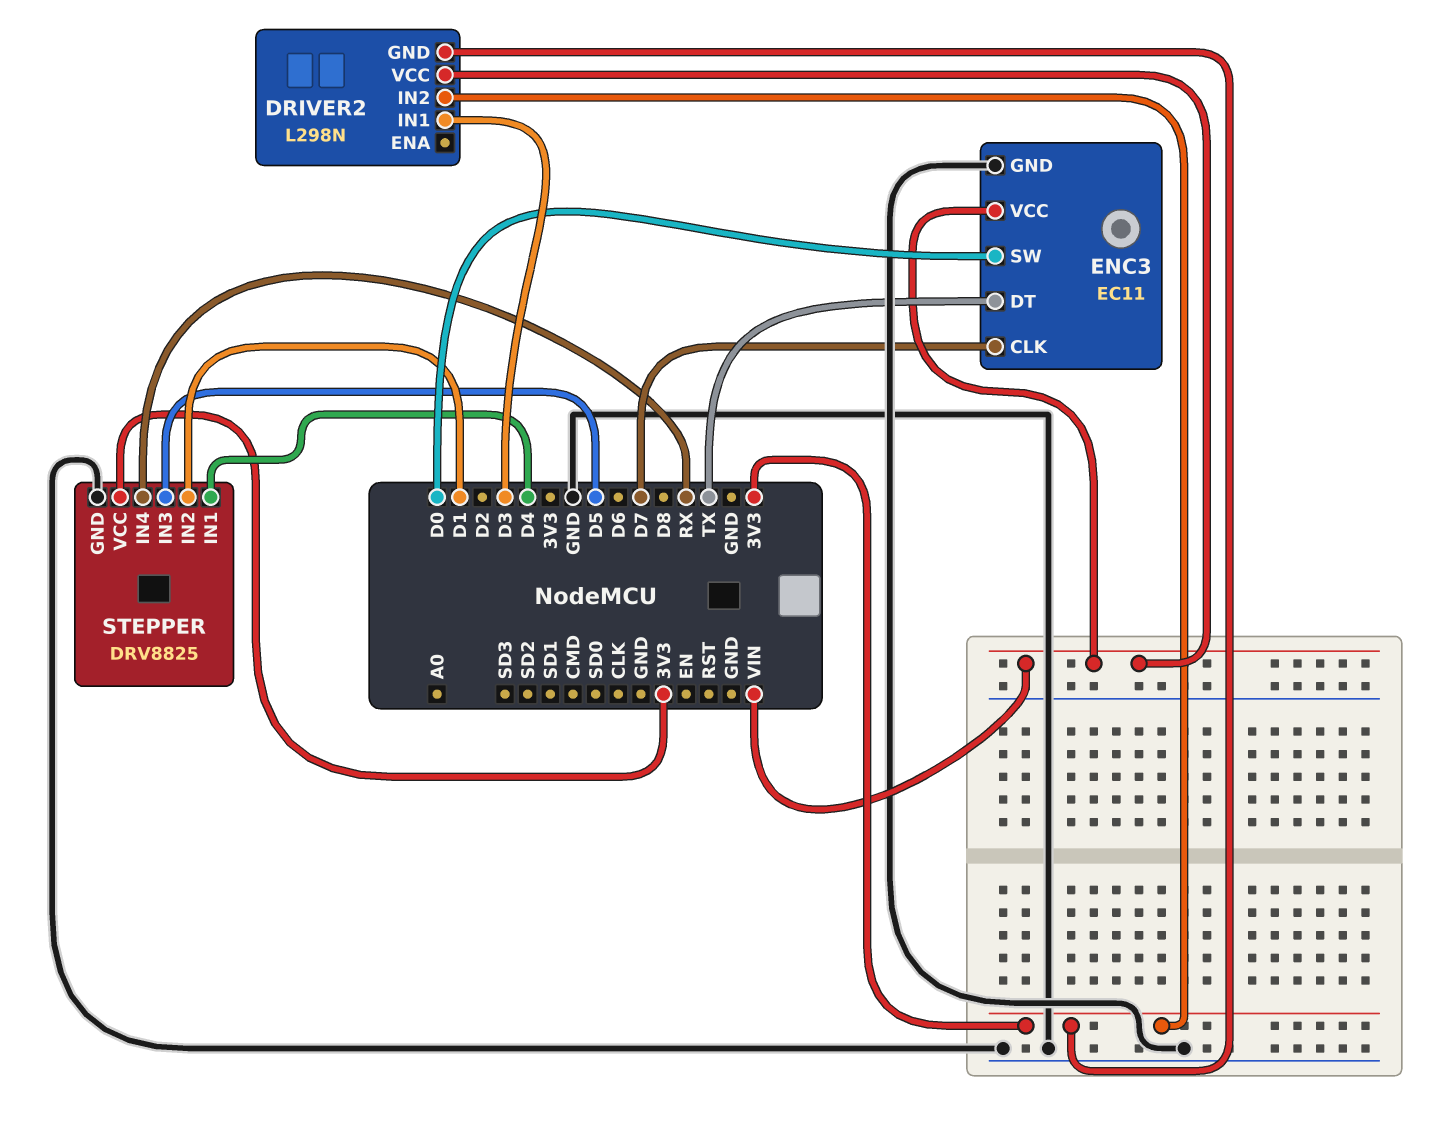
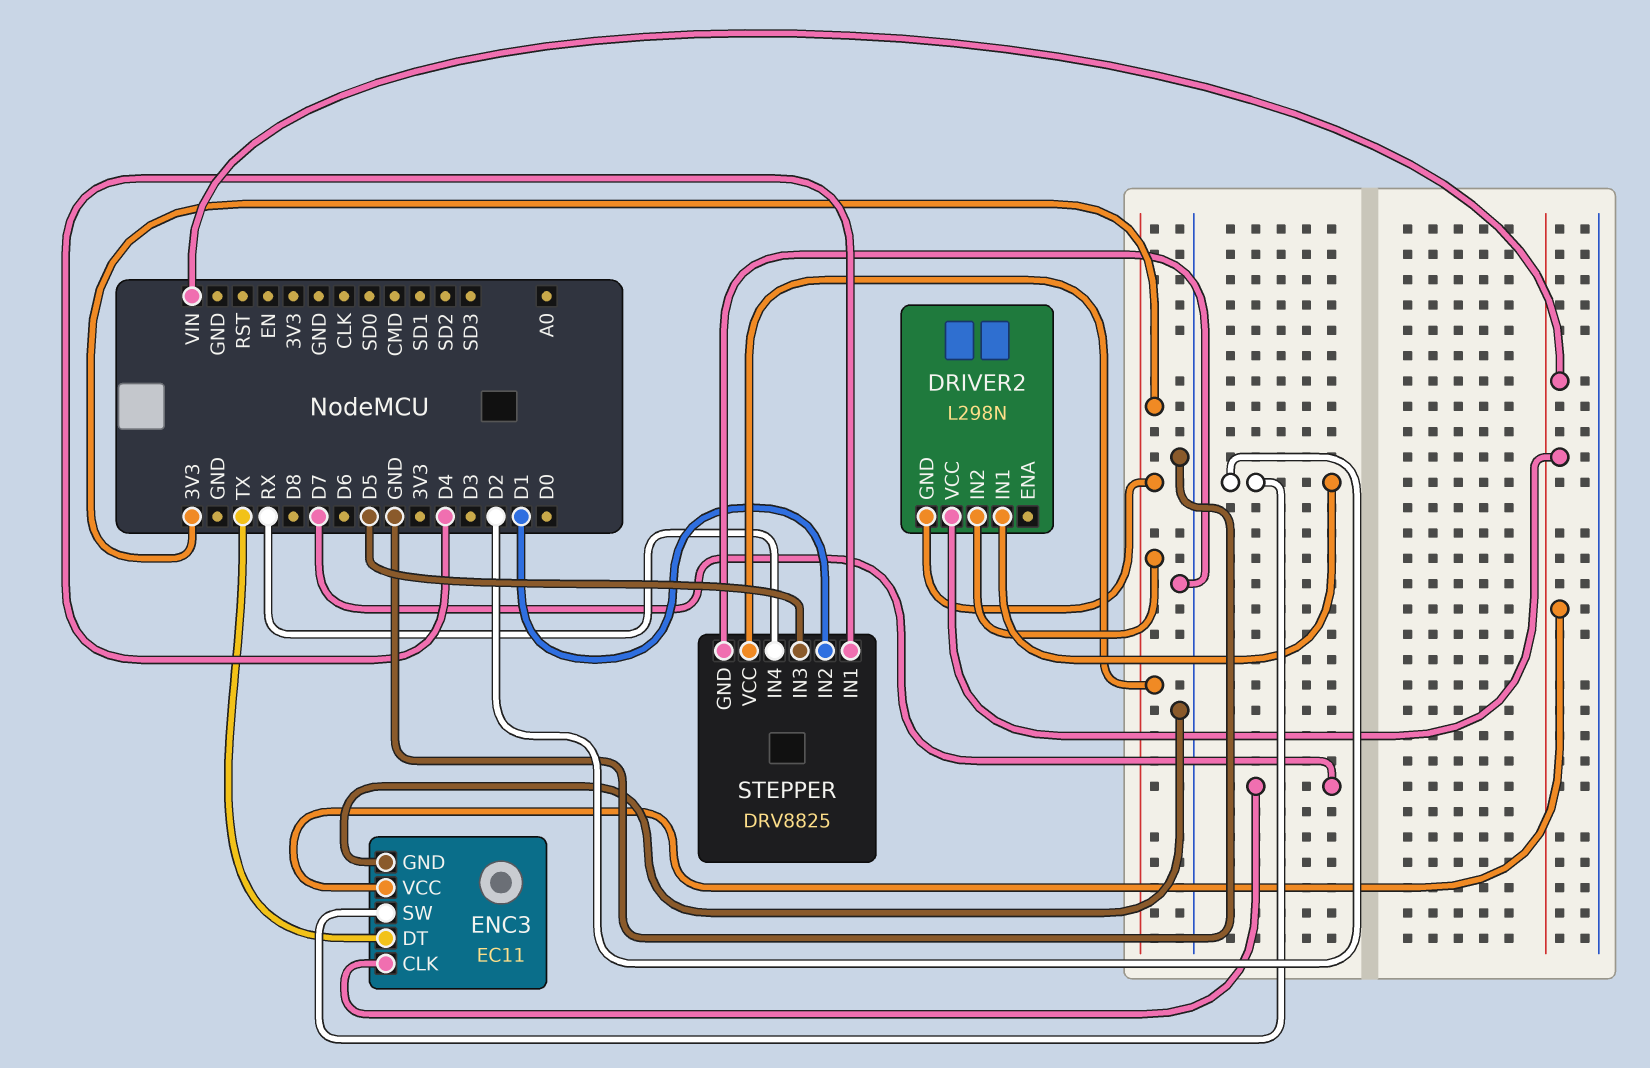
DRIVER2 pin IN1: D3 -> D2
ENC3 pin SW: D0 -> D2

